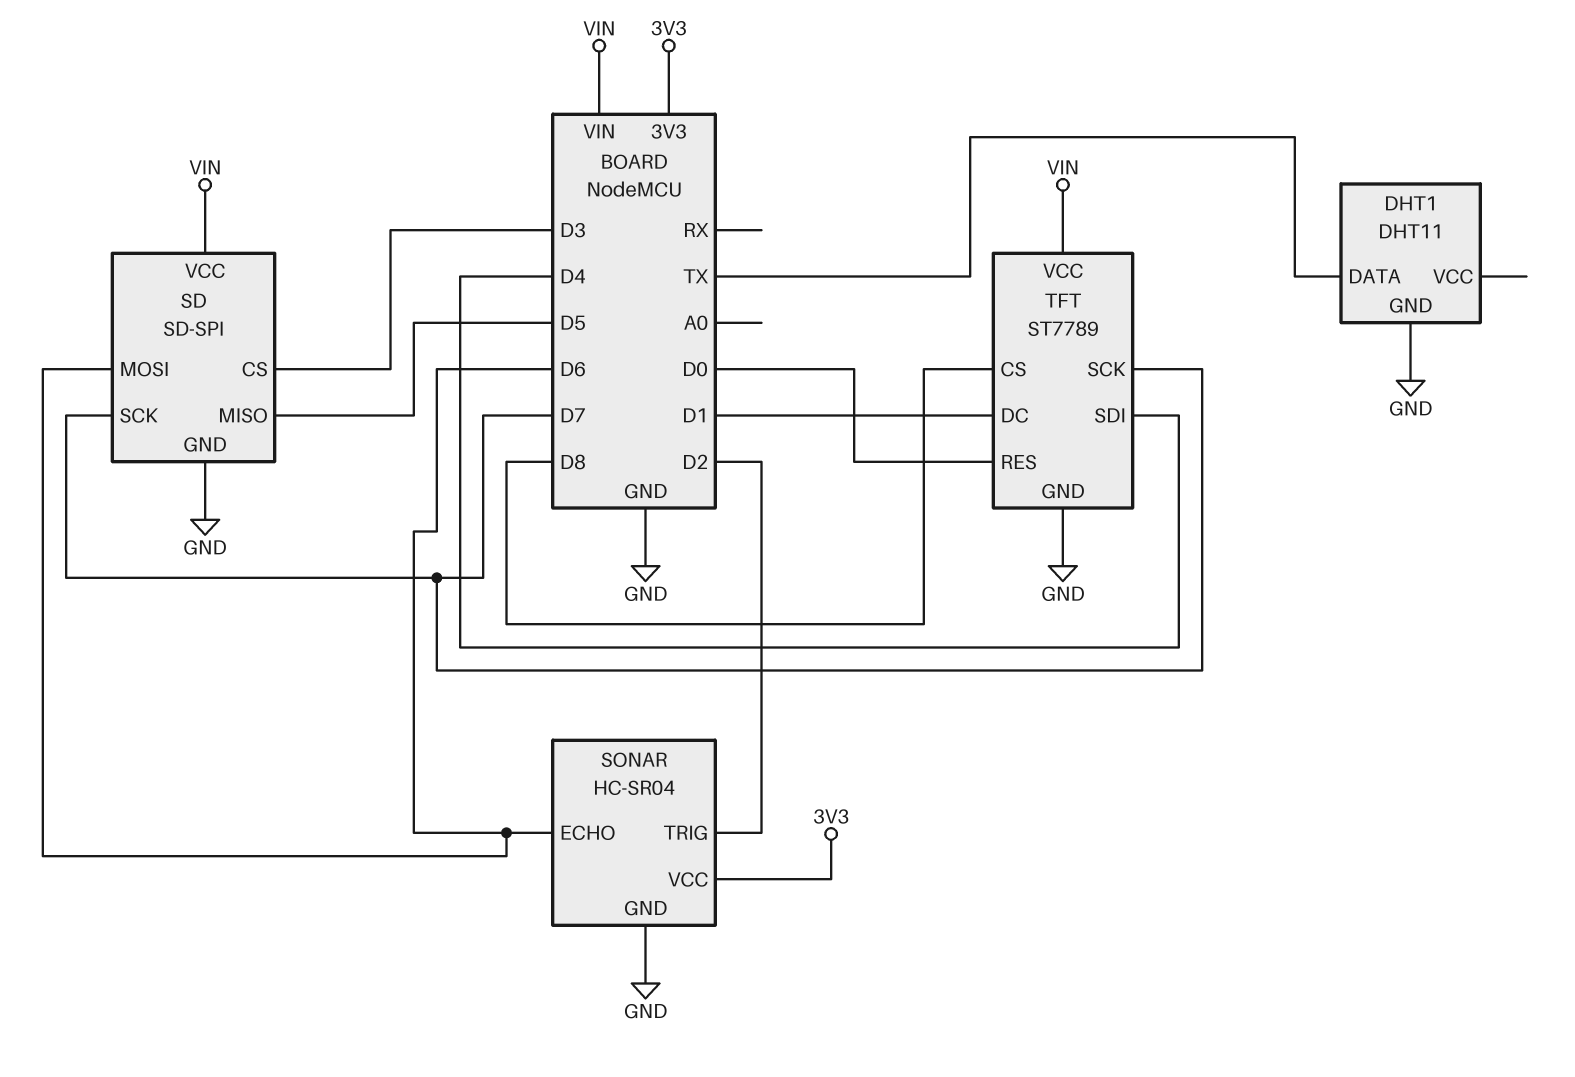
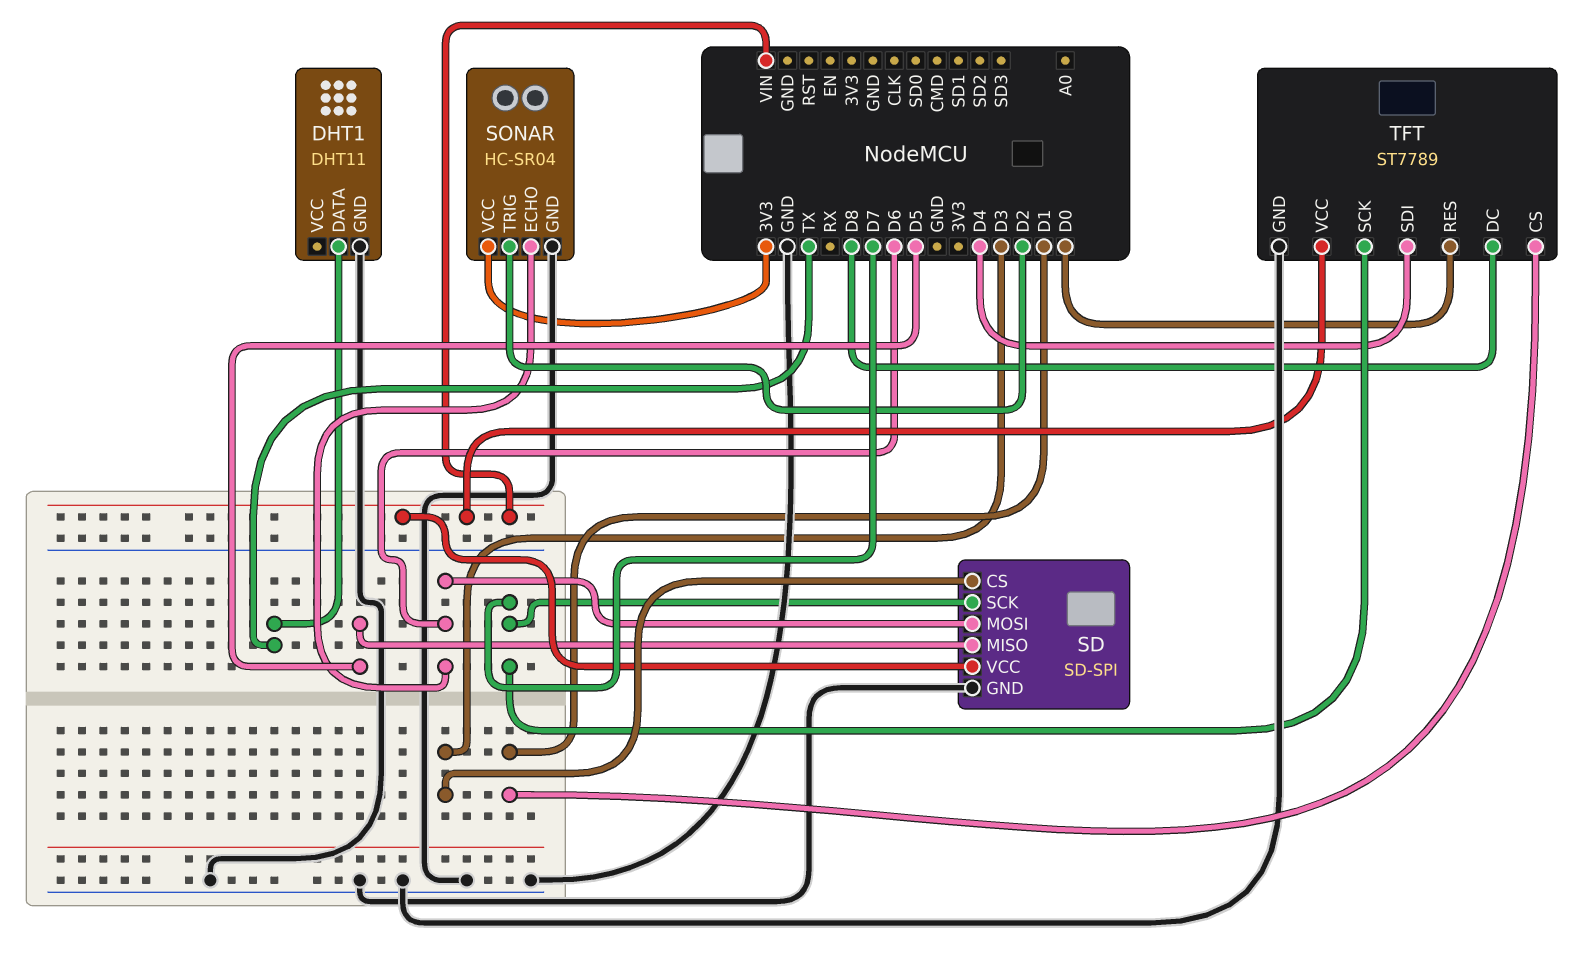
TFT pin CS: D8 -> D1
TFT pin DC: D1 -> D8

